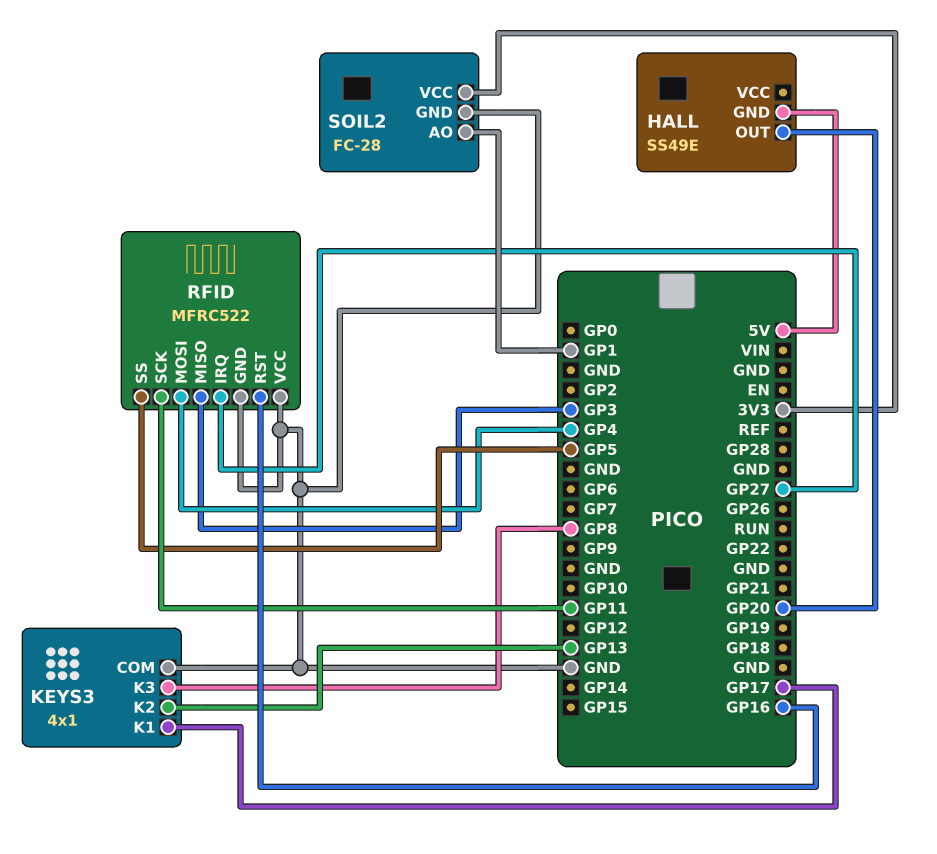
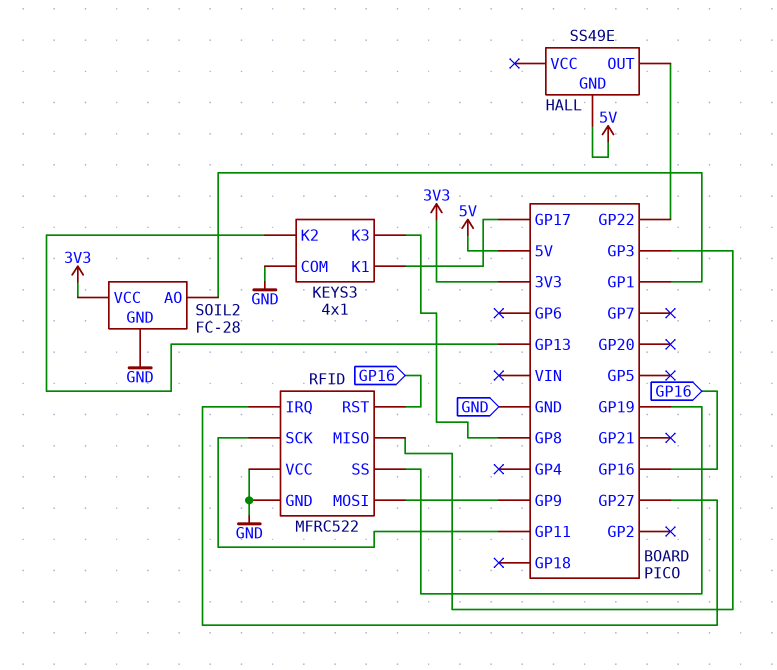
HALL pin OUT: GP20 -> GP22
RFID pin MOSI: GP4 -> GP9
RFID pin SS: GP5 -> GP19

